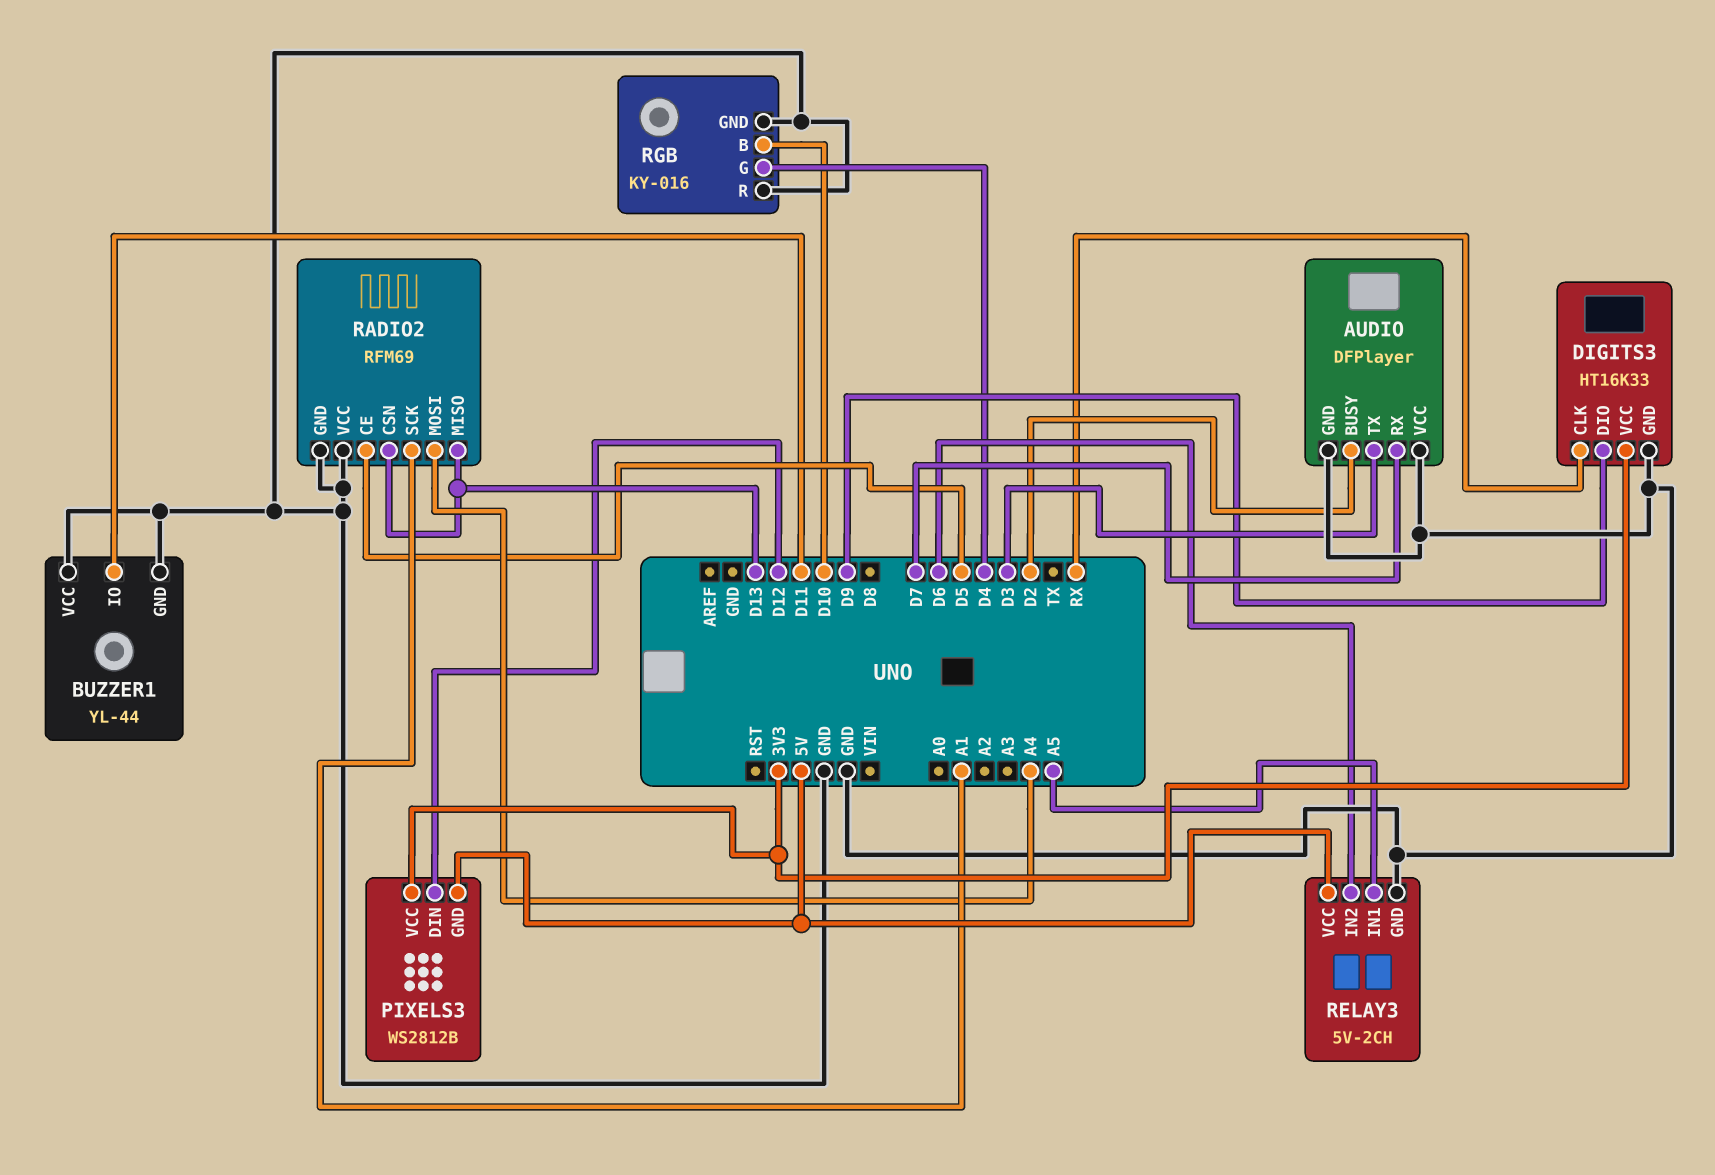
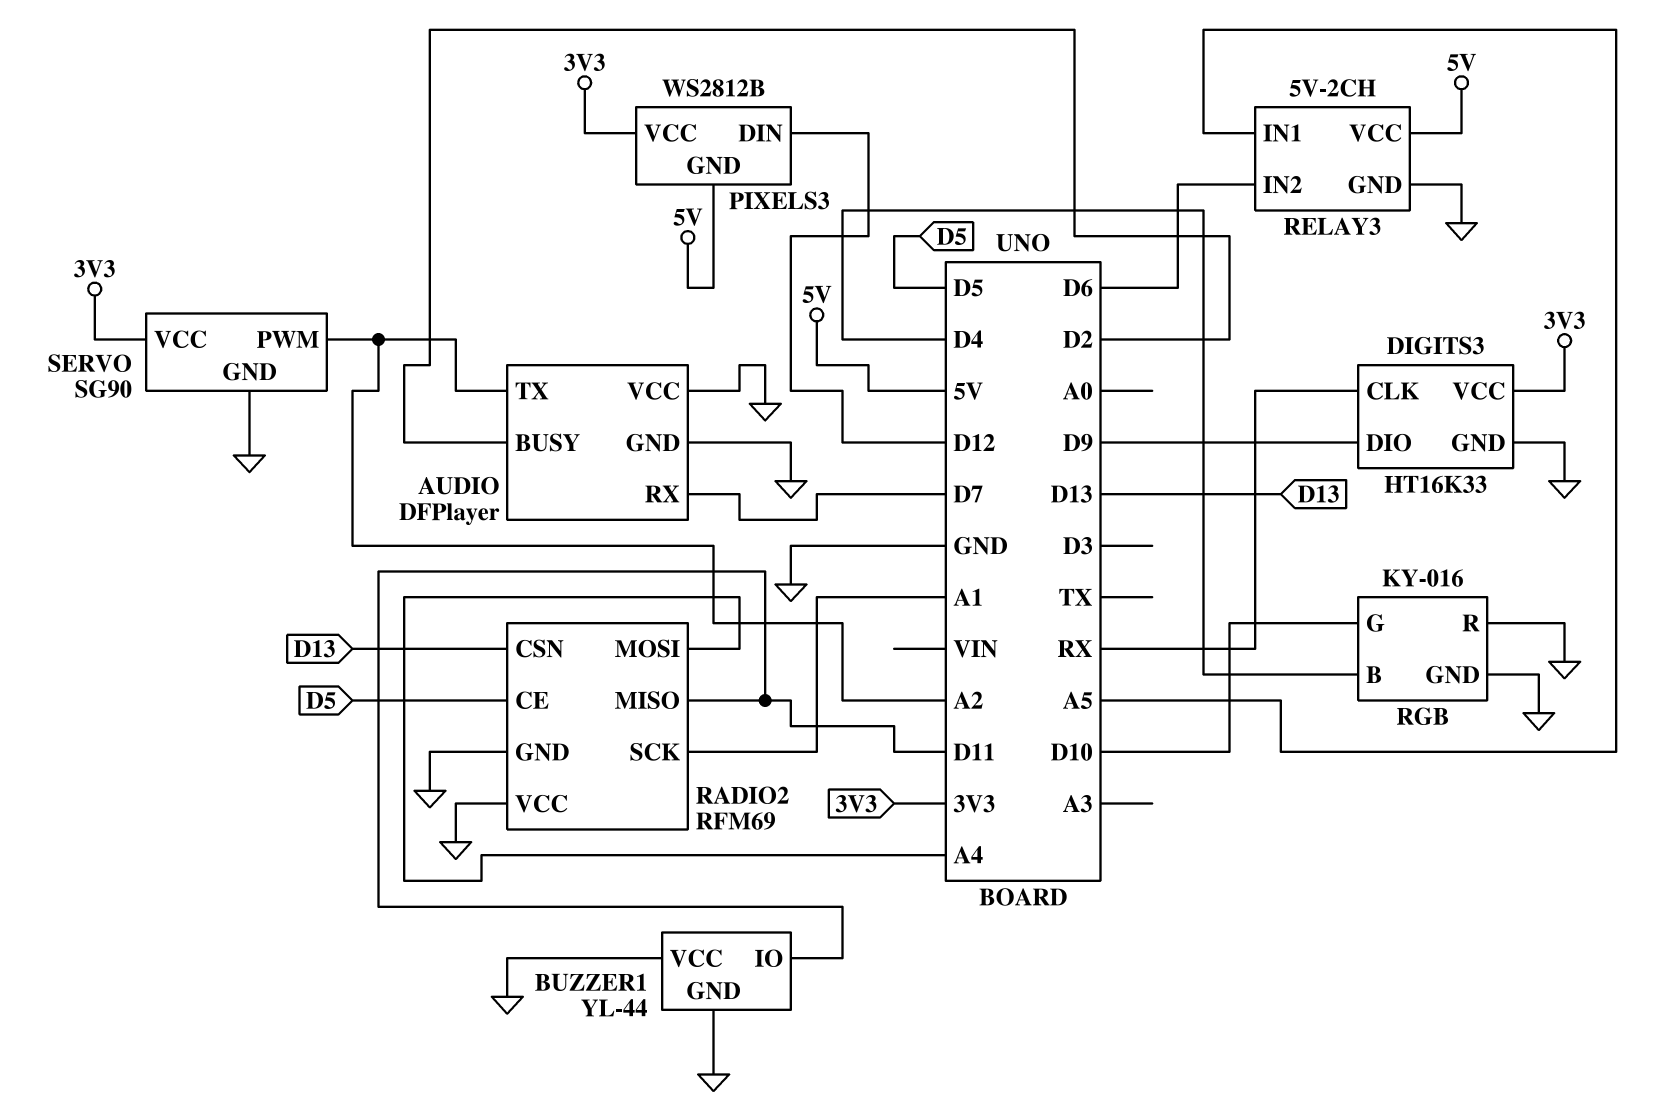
AUDIO pin TX: D3 -> A2
RADIO2 pin MISO: D13 -> D11
RGB pin B: D10 -> D4
RGB pin G: D4 -> D10
SERVO: none -> SG90
SERVO pin GND: none -> GND
SERVO pin PWM: none -> A2
SERVO pin VCC: none -> 3V3

